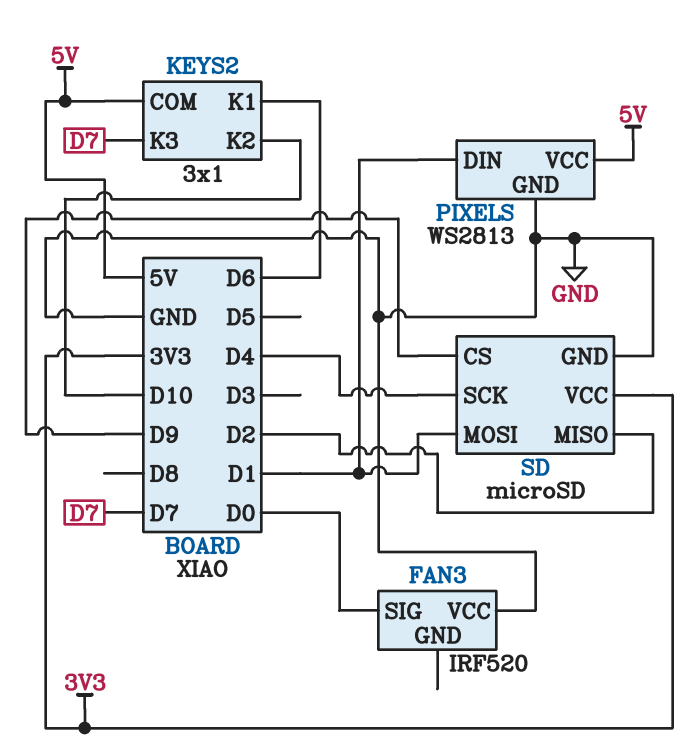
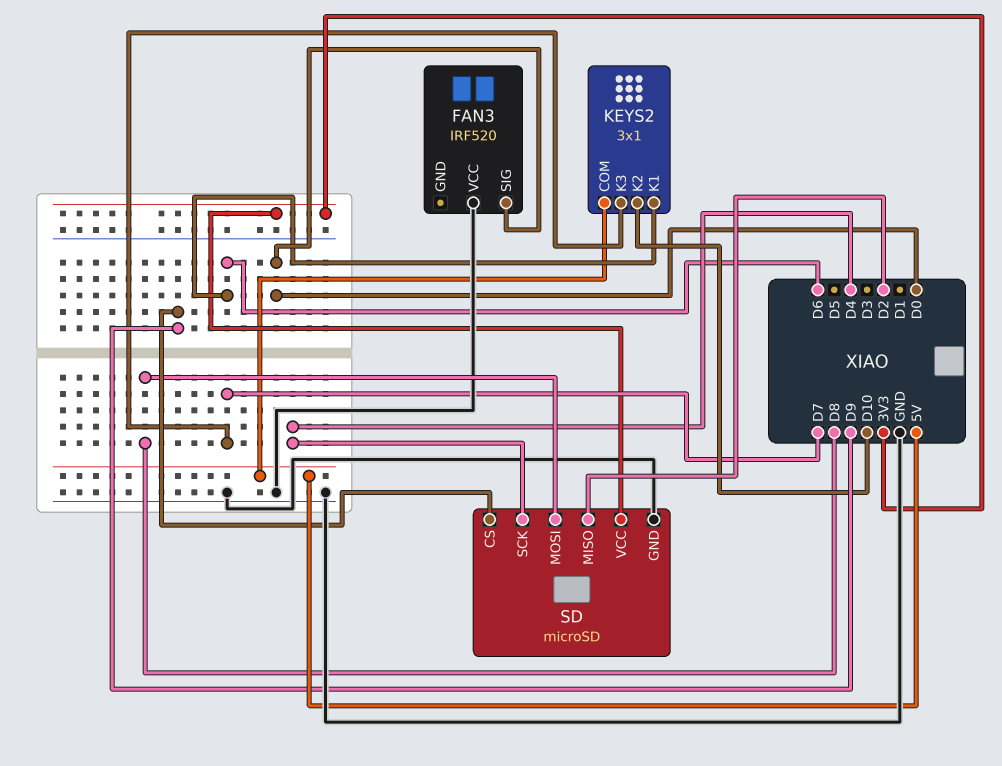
PIXELS: WS2813 -> none
PIXELS pin DIN: D1 -> none
PIXELS pin GND: GND -> none
PIXELS pin VCC: 5V -> none
SD pin MOSI: D1 -> D8

